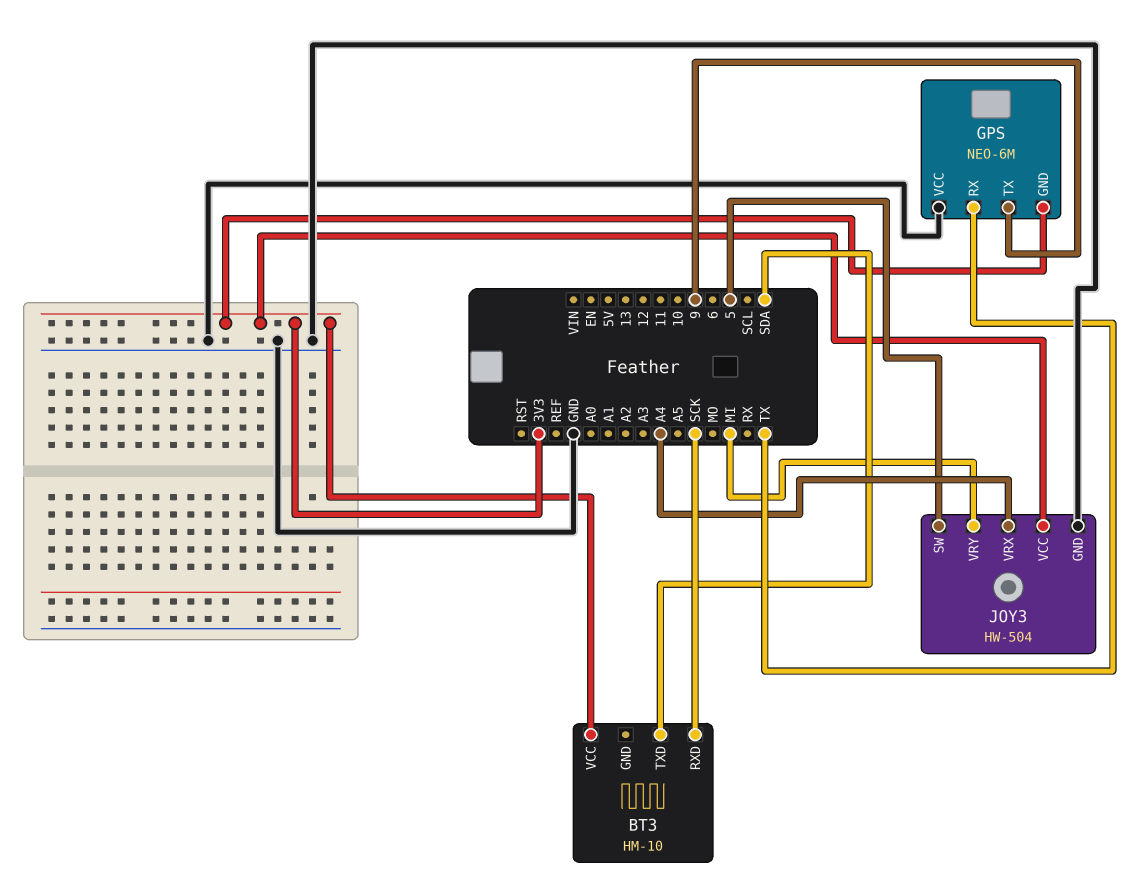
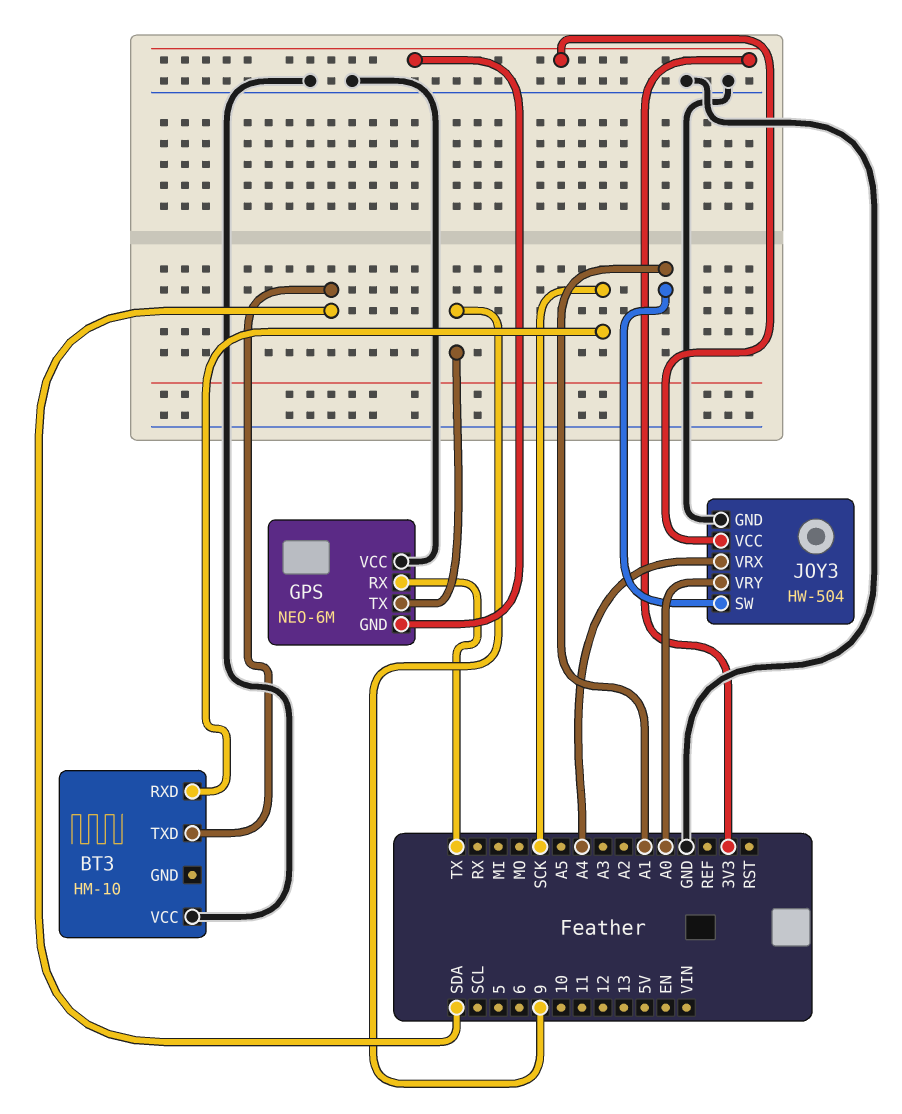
BT3 pin VCC: 3V3 -> GND
JOY3 pin SW: 5 -> A1
JOY3 pin VRY: MI -> A0

